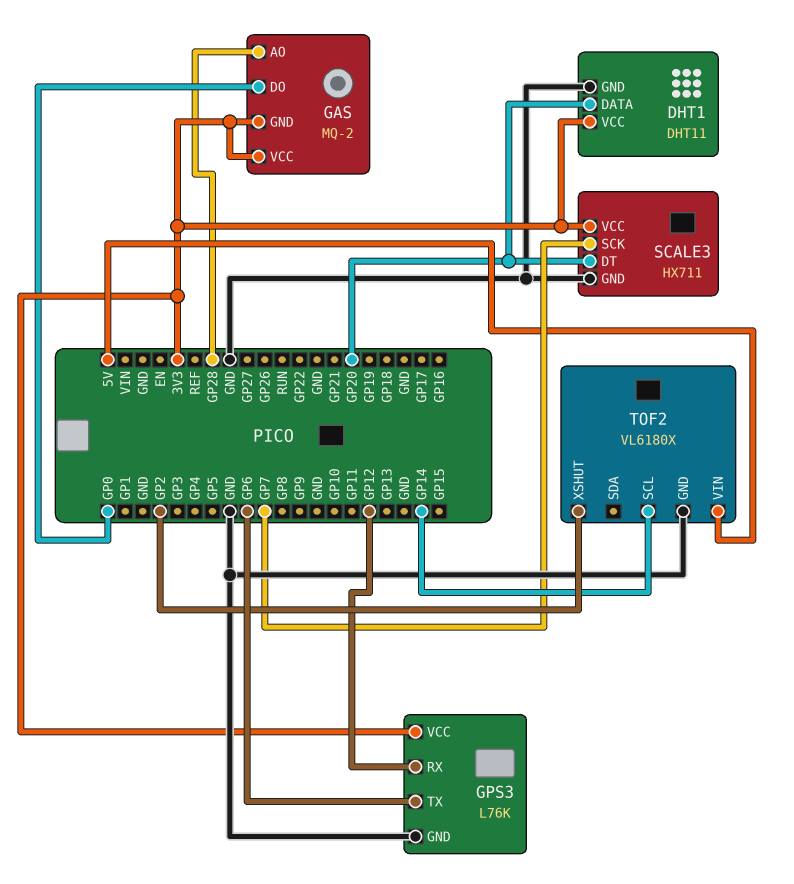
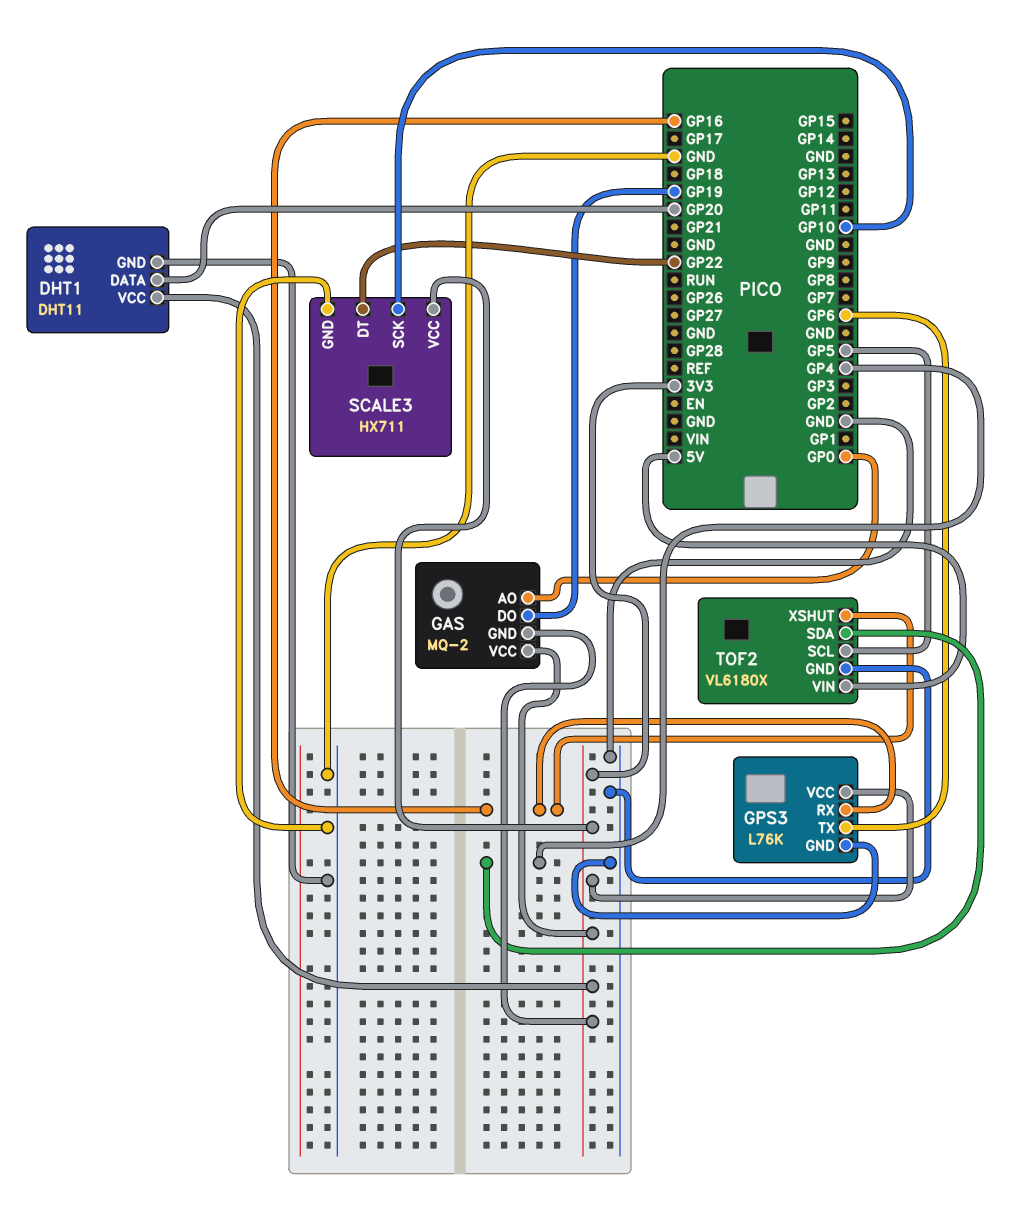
GAS pin AO: GP28 -> GP0
GAS pin DO: GP0 -> GP19
GPS3 pin RX: GP12 -> GP16
SCALE3 pin DT: GP20 -> GP22
SCALE3 pin SCK: GP7 -> GP10
TOF2 pin SCL: GP14 -> GP5
TOF2 pin SDA: none -> GP4
TOF2 pin XSHUT: GP2 -> GP16

